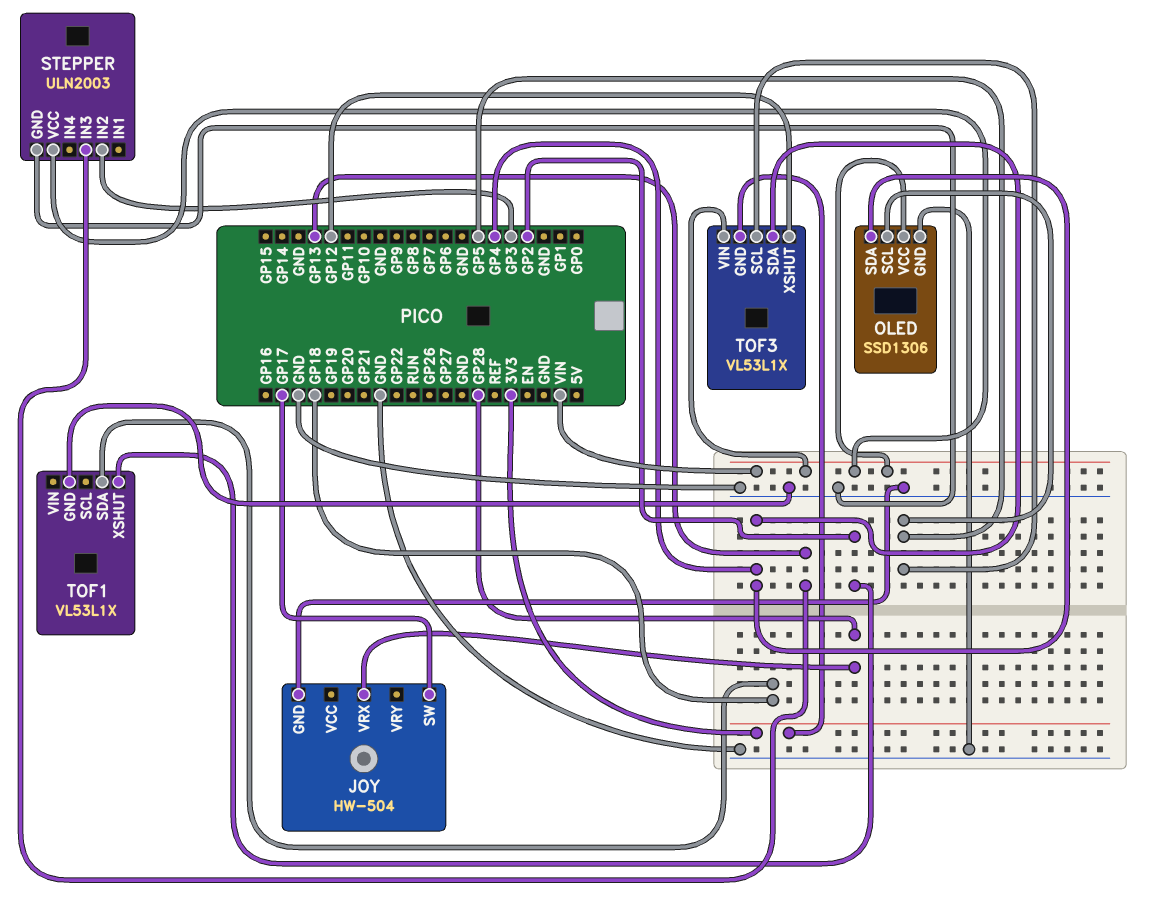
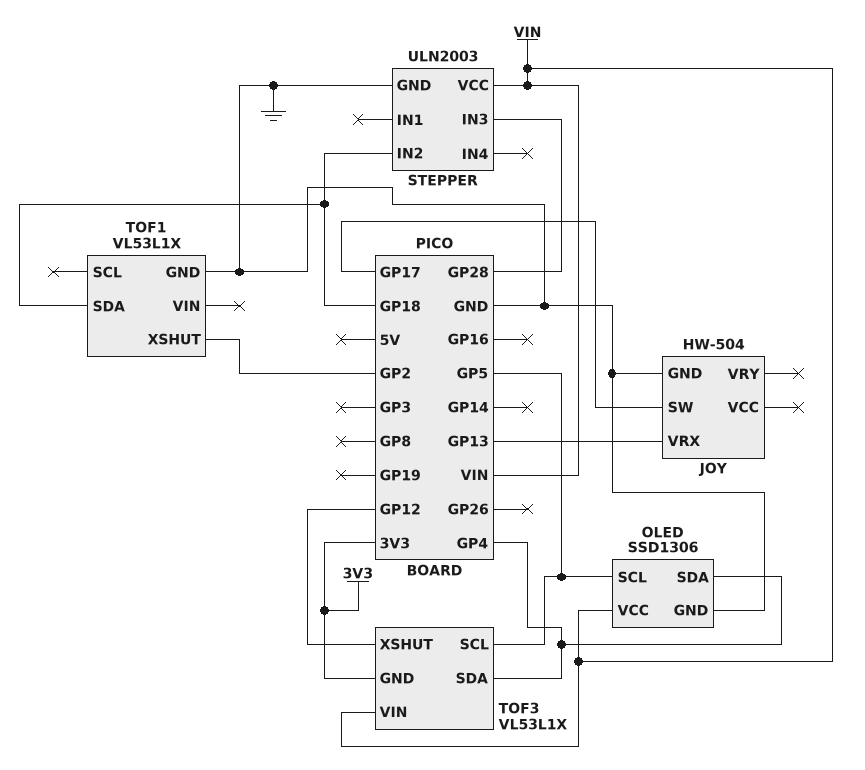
JOY pin VRX: GP28 -> GP13
STEPPER pin IN2: GP3 -> GP18
STEPPER pin IN3: GP13 -> GP28

